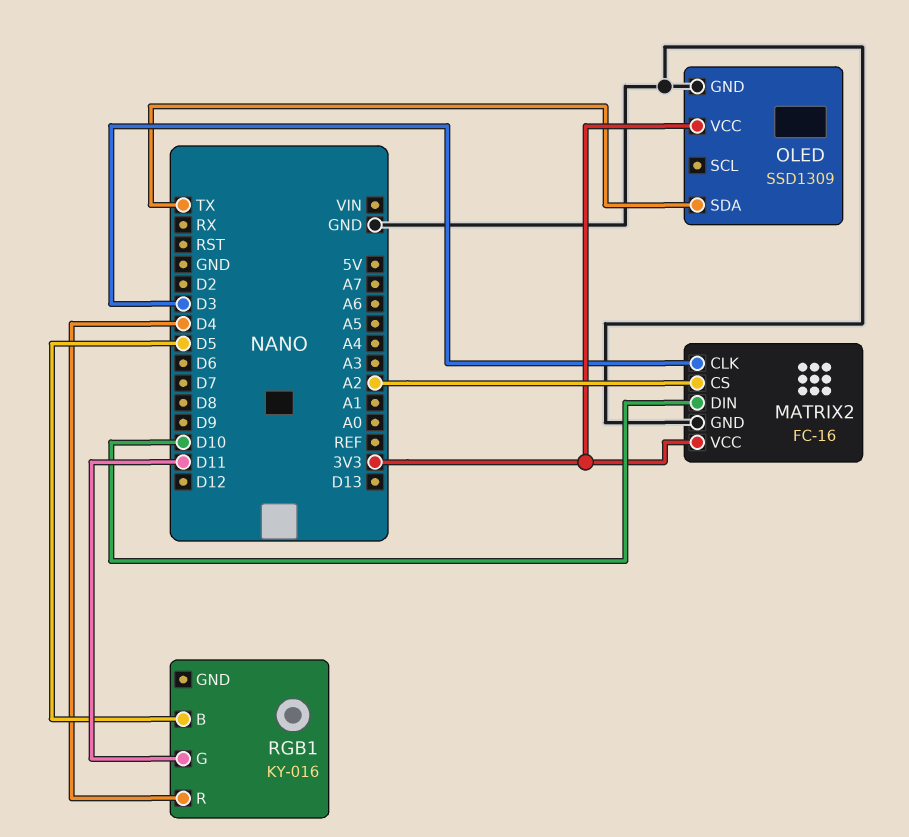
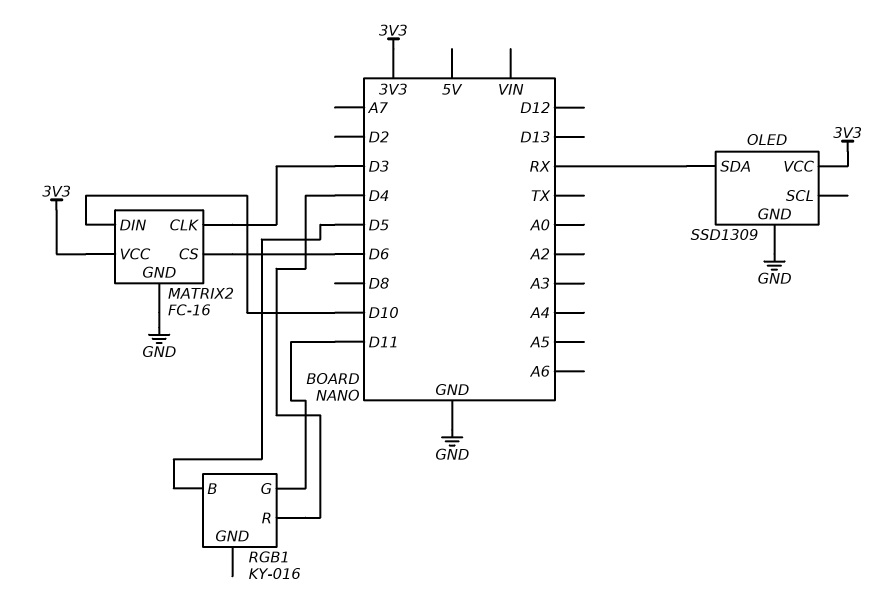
MATRIX2 pin CS: A2 -> D6
OLED pin SDA: TX -> RX

